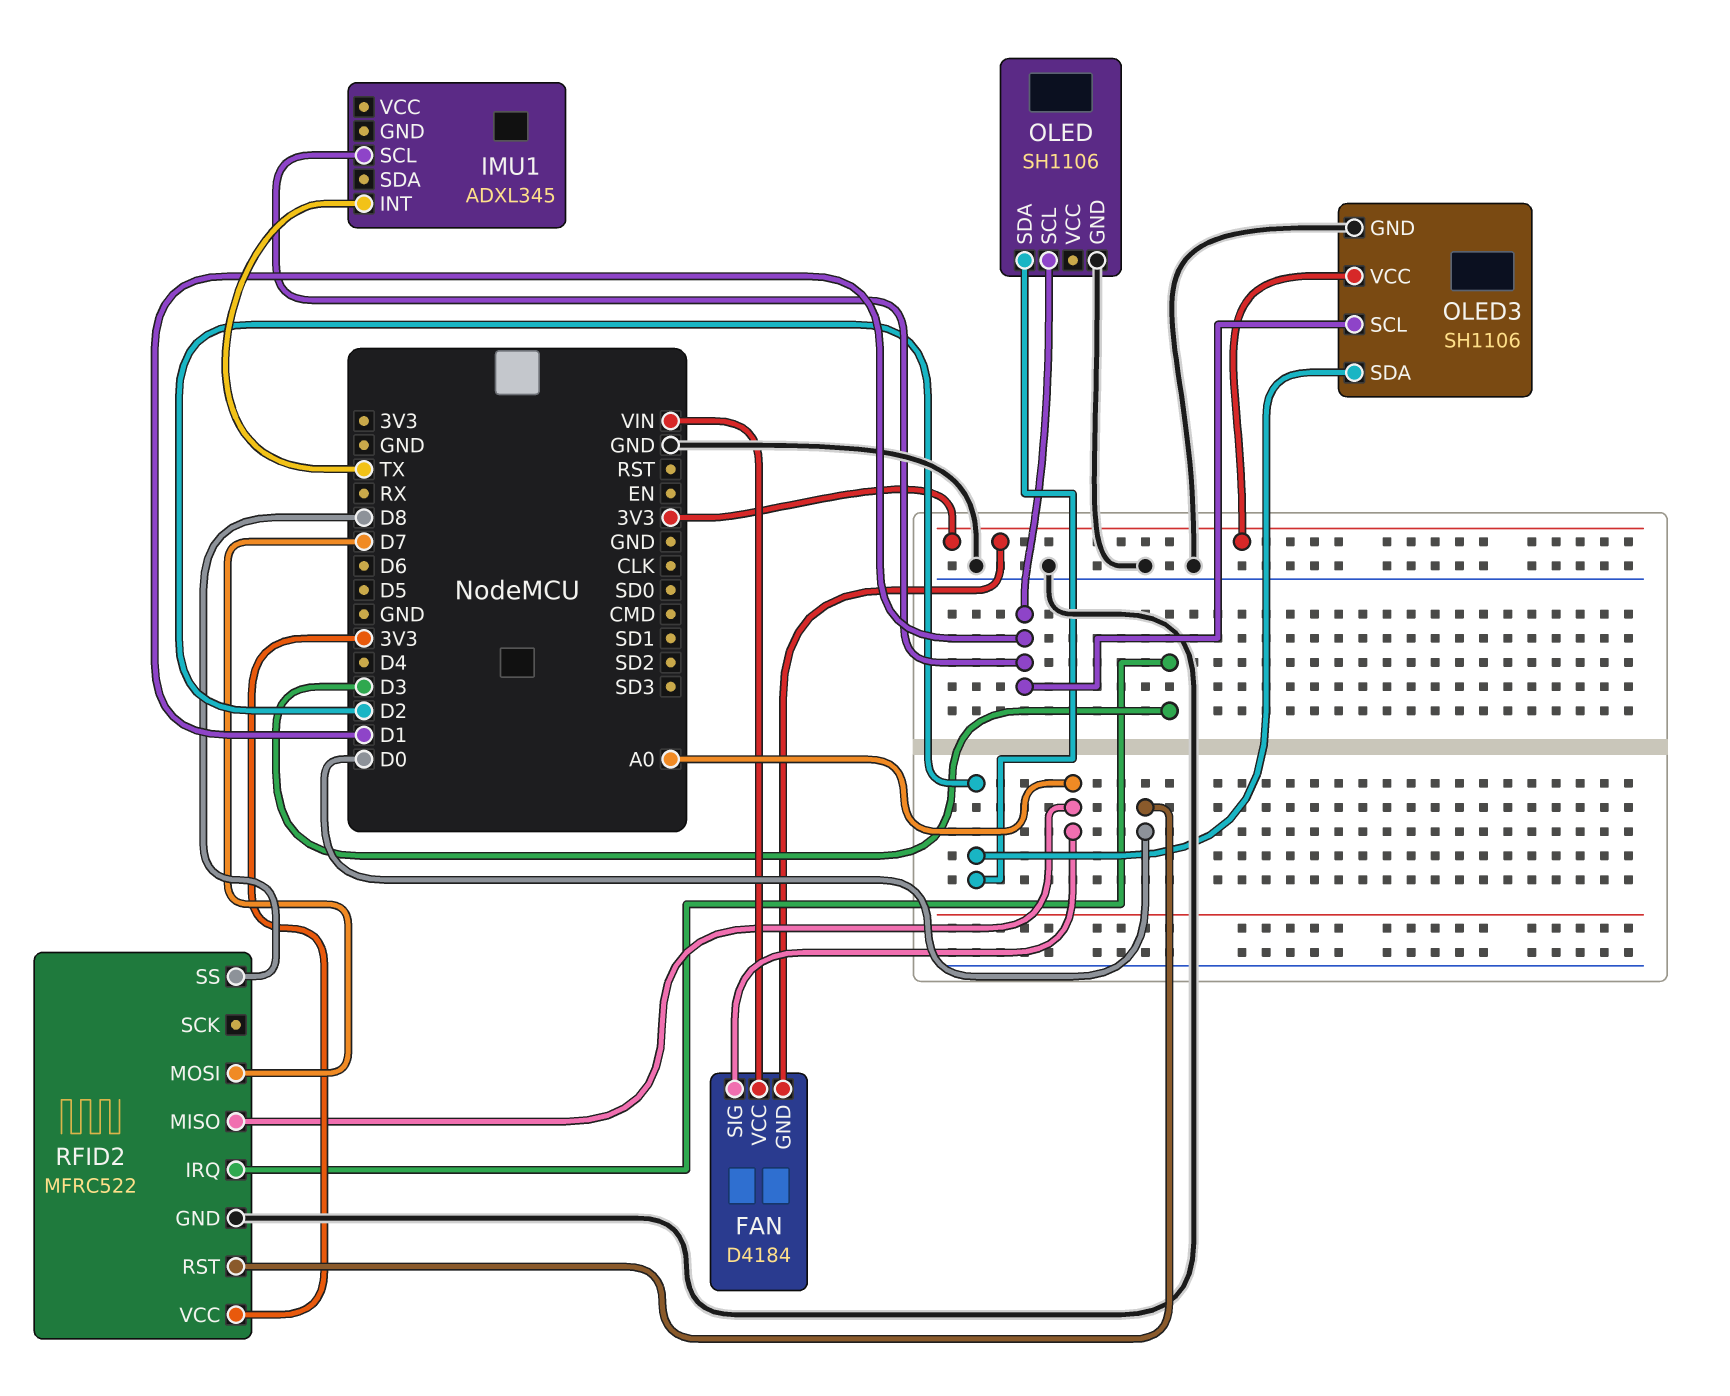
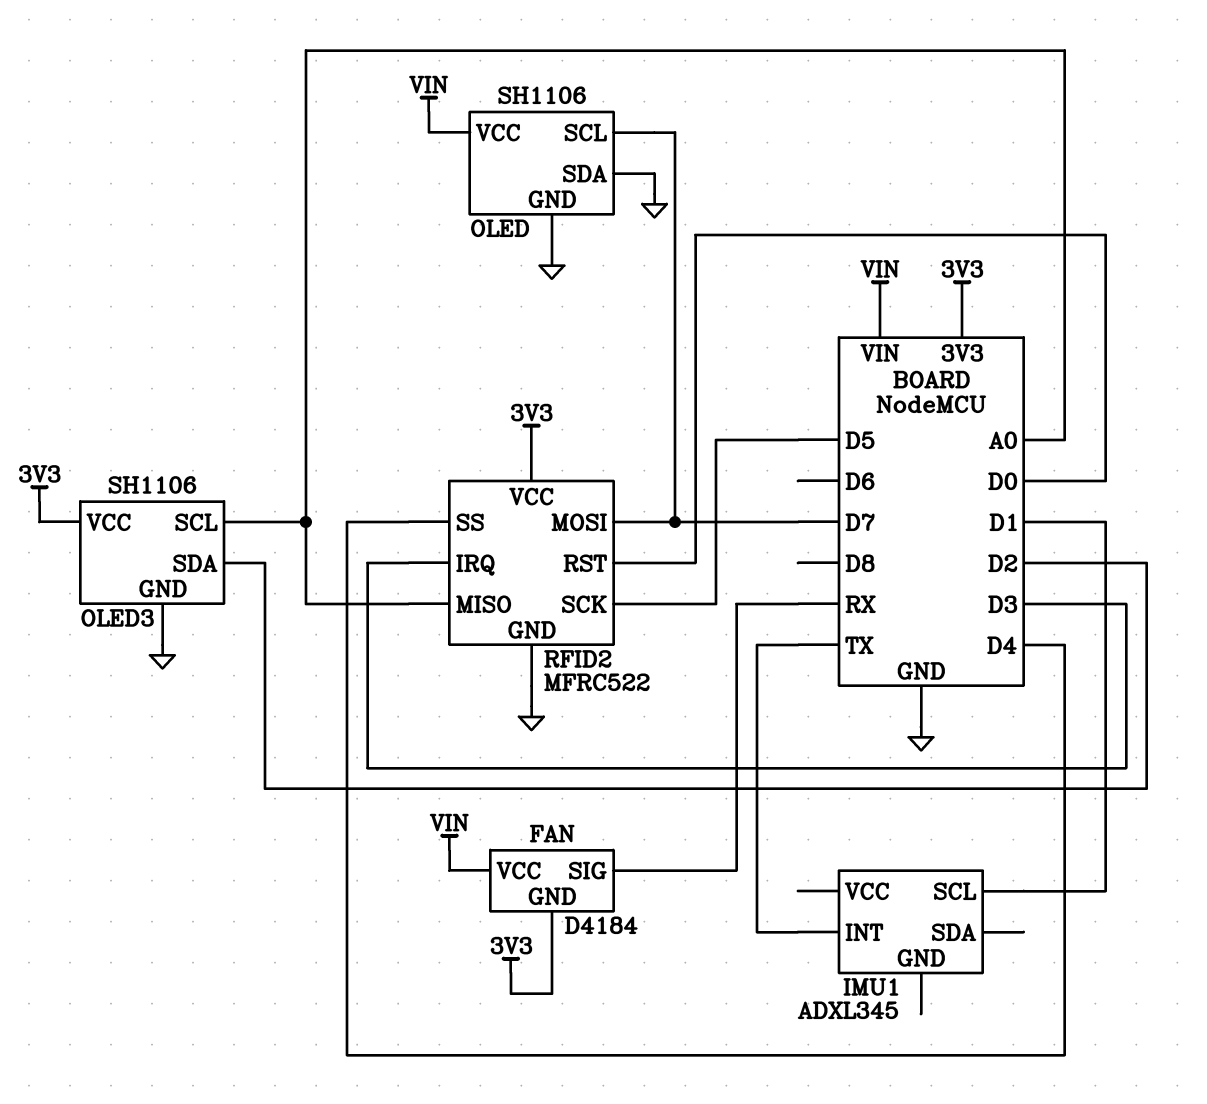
FAN pin SIG: A0 -> RX
OLED pin SCL: D1 -> D7
OLED pin SDA: D2 -> GND
OLED pin VCC: none -> VIN
OLED3 pin SCL: D1 -> A0
RFID2 pin SCK: none -> D5
RFID2 pin SS: D8 -> D4

